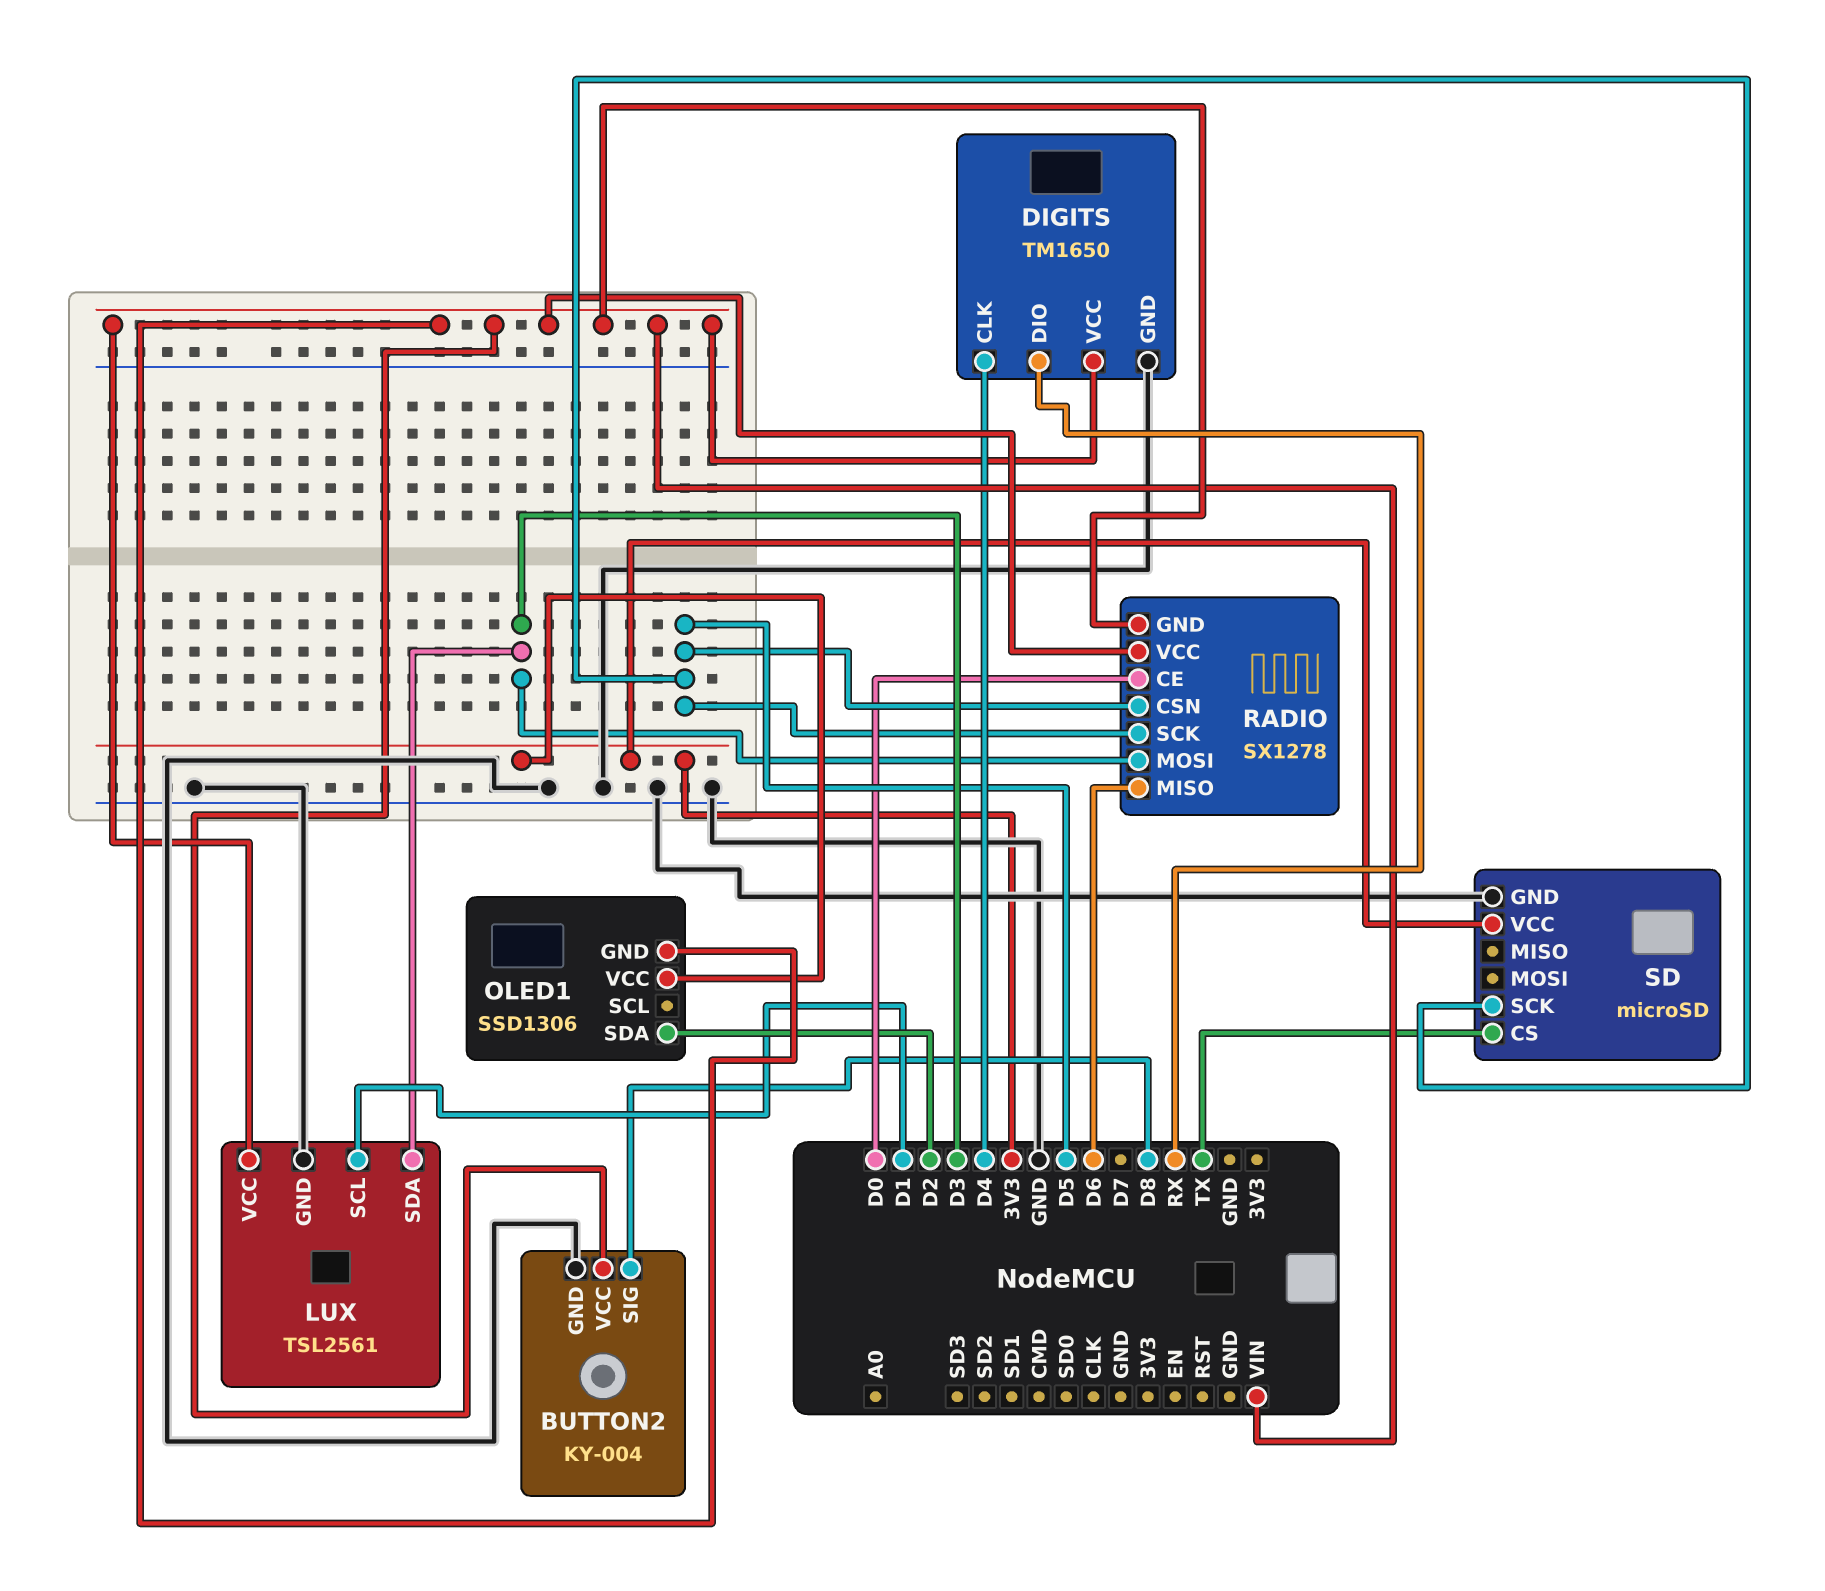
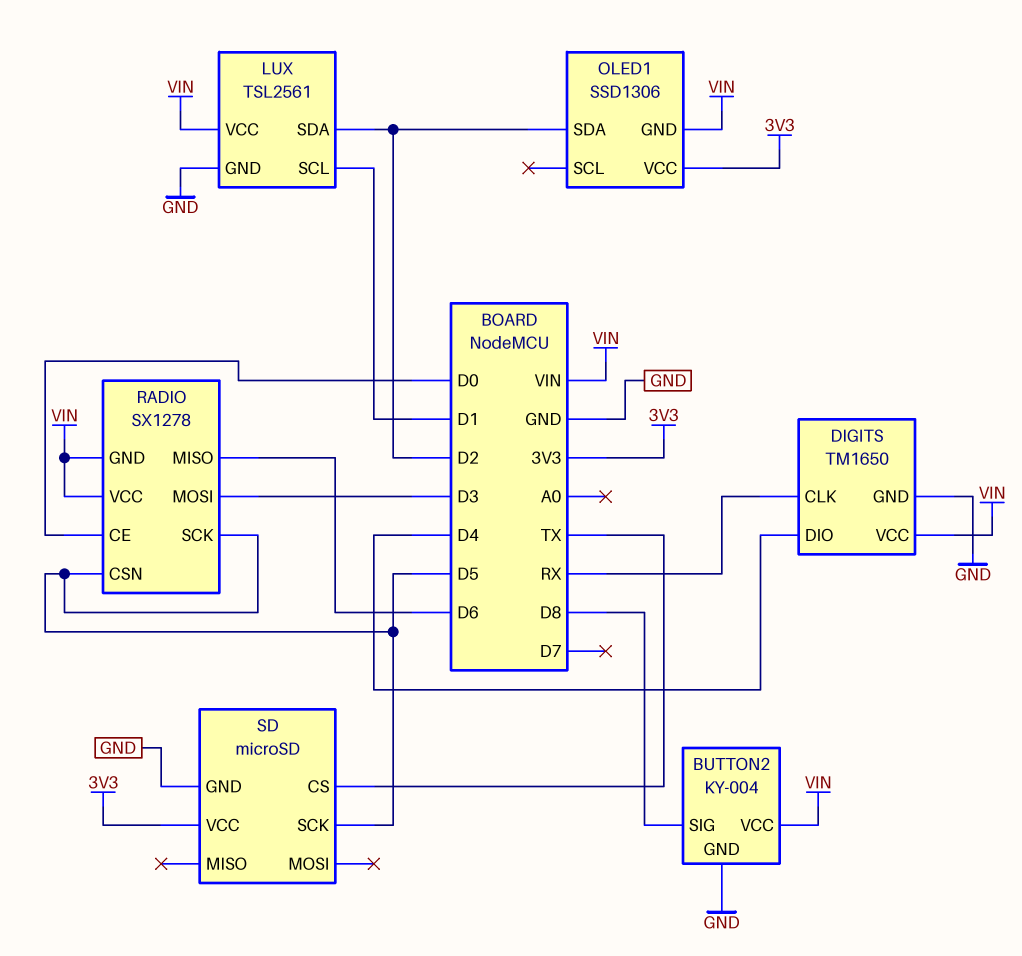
DIGITS pin CLK: D4 -> RX
DIGITS pin DIO: RX -> D4
LUX pin SDA: D3 -> D2

